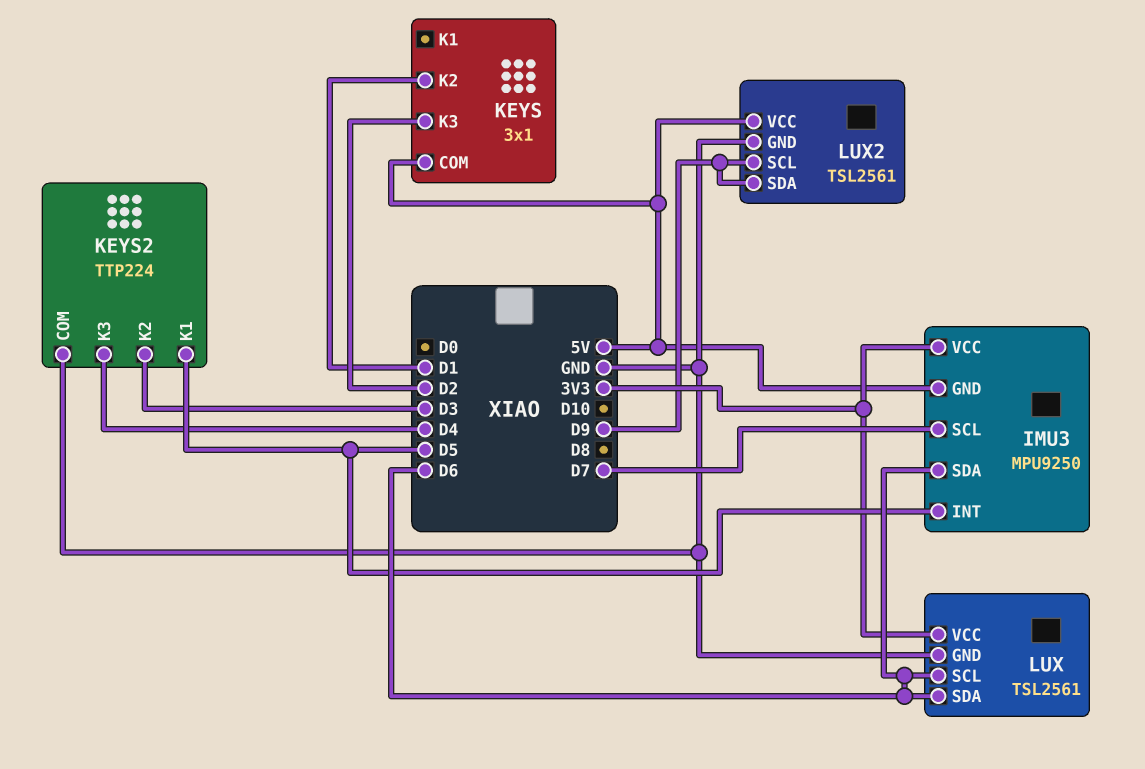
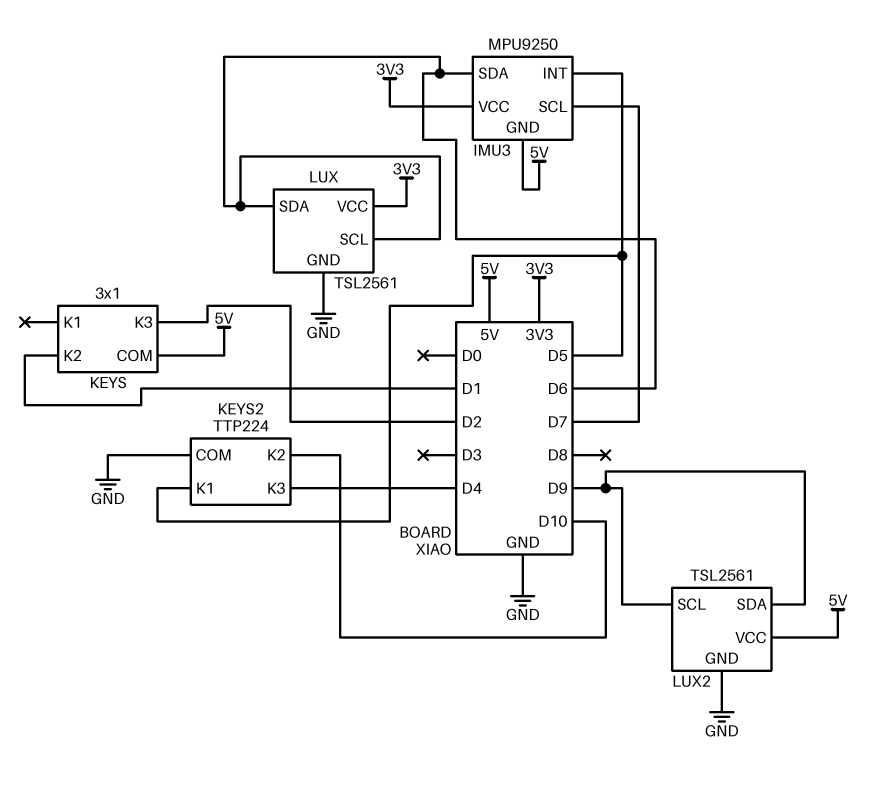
KEYS2 pin K2: D3 -> D10

